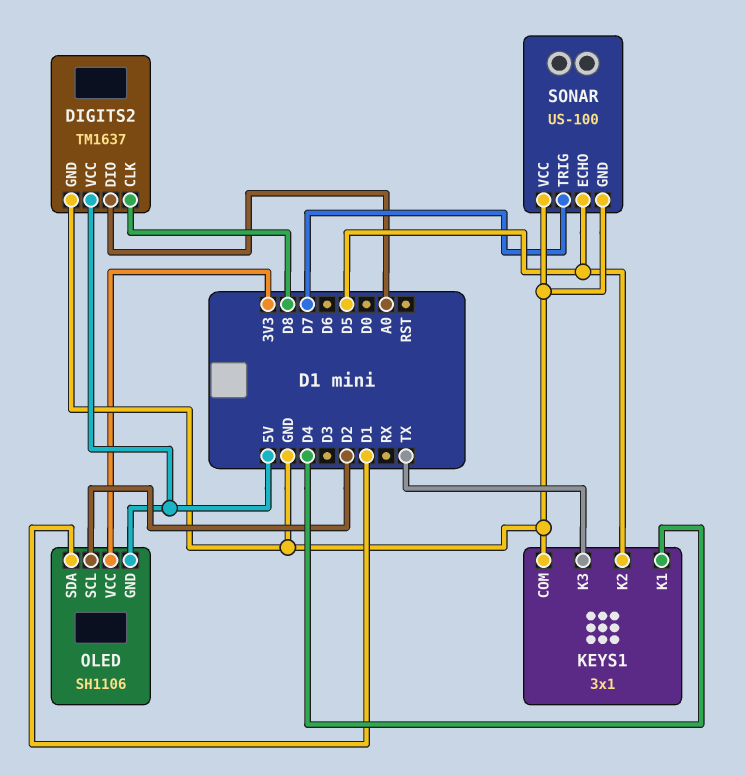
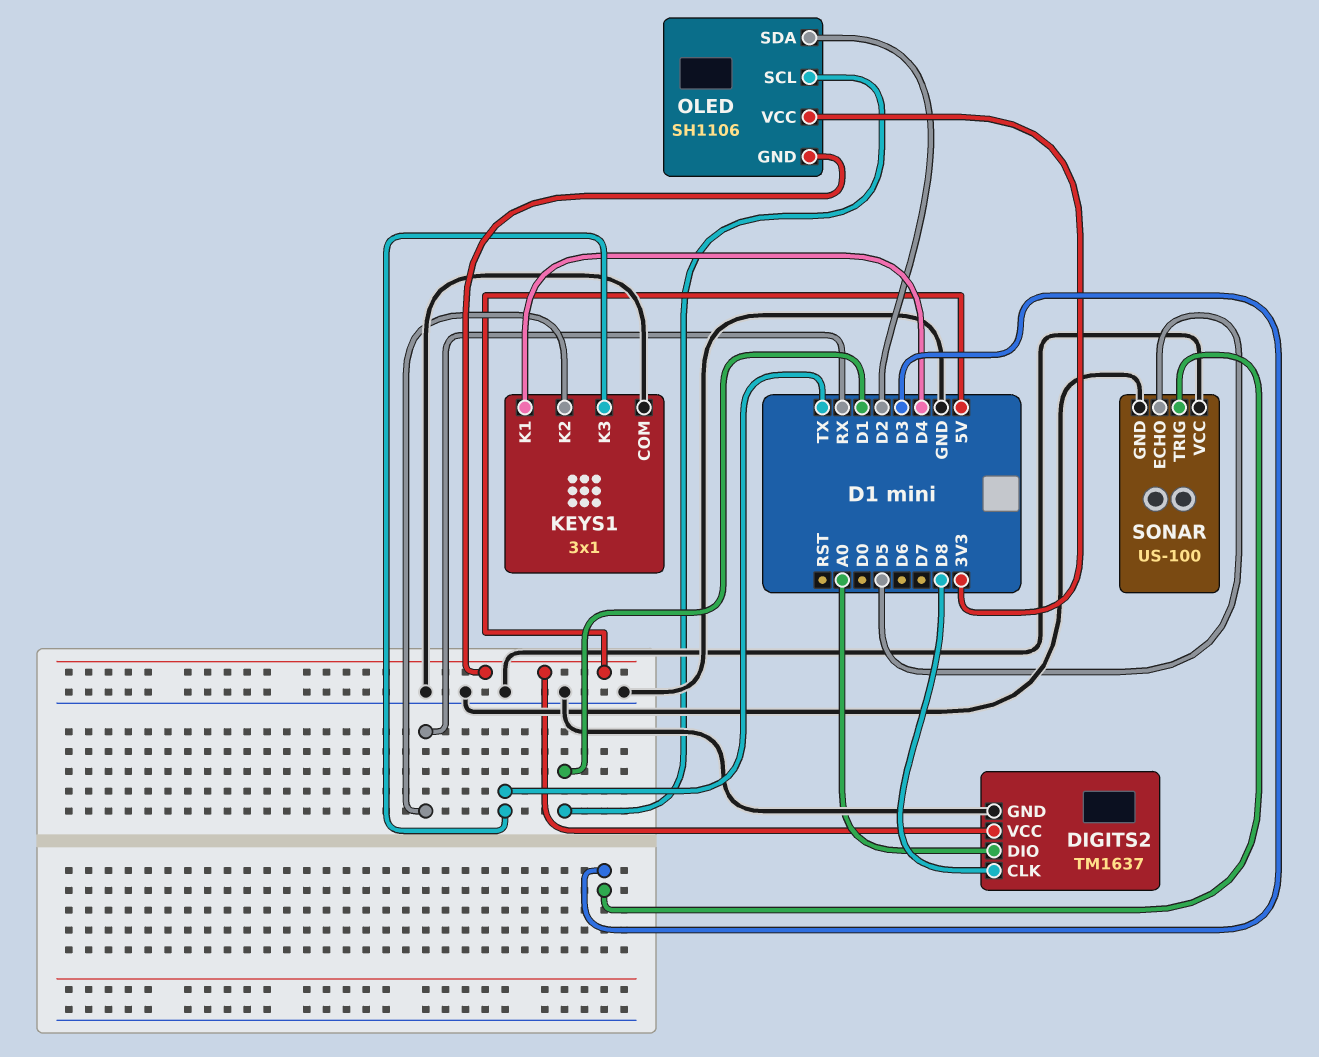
KEYS1 pin K2: D5 -> RX
OLED pin SCL: D2 -> D1
OLED pin SDA: D1 -> D2
SONAR pin TRIG: D7 -> D3

